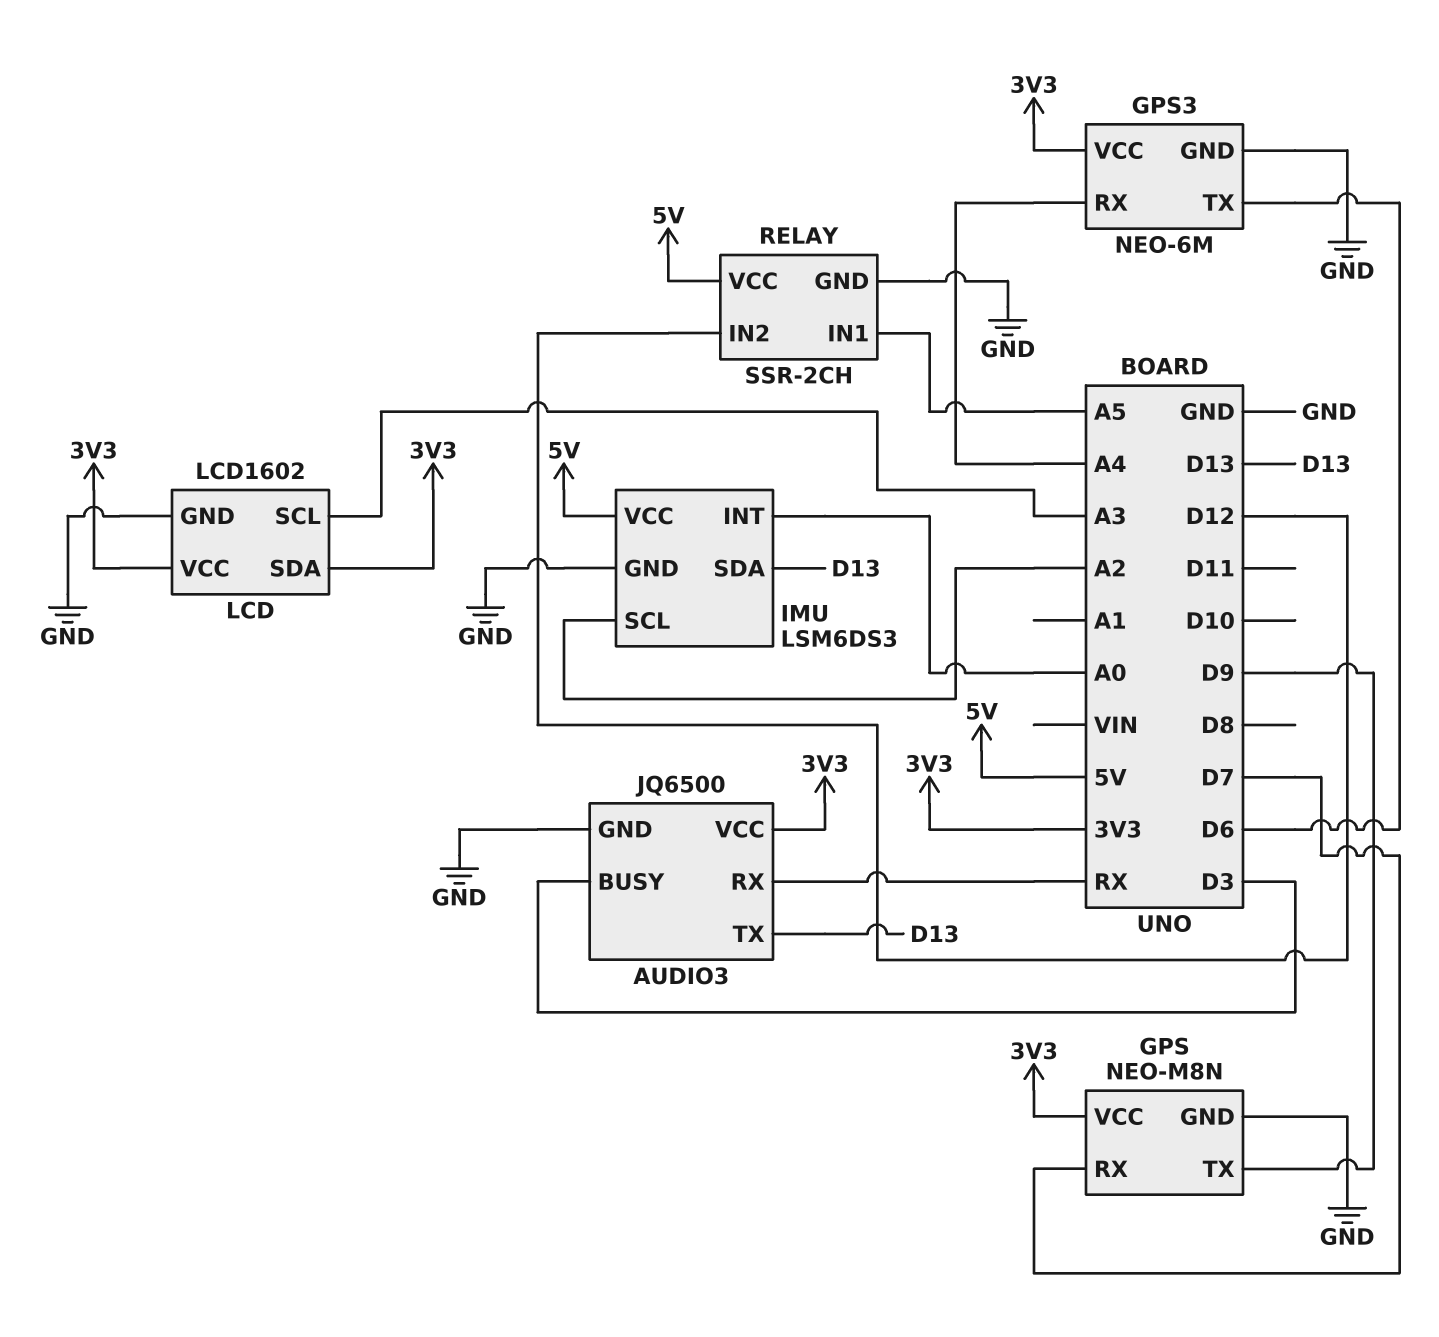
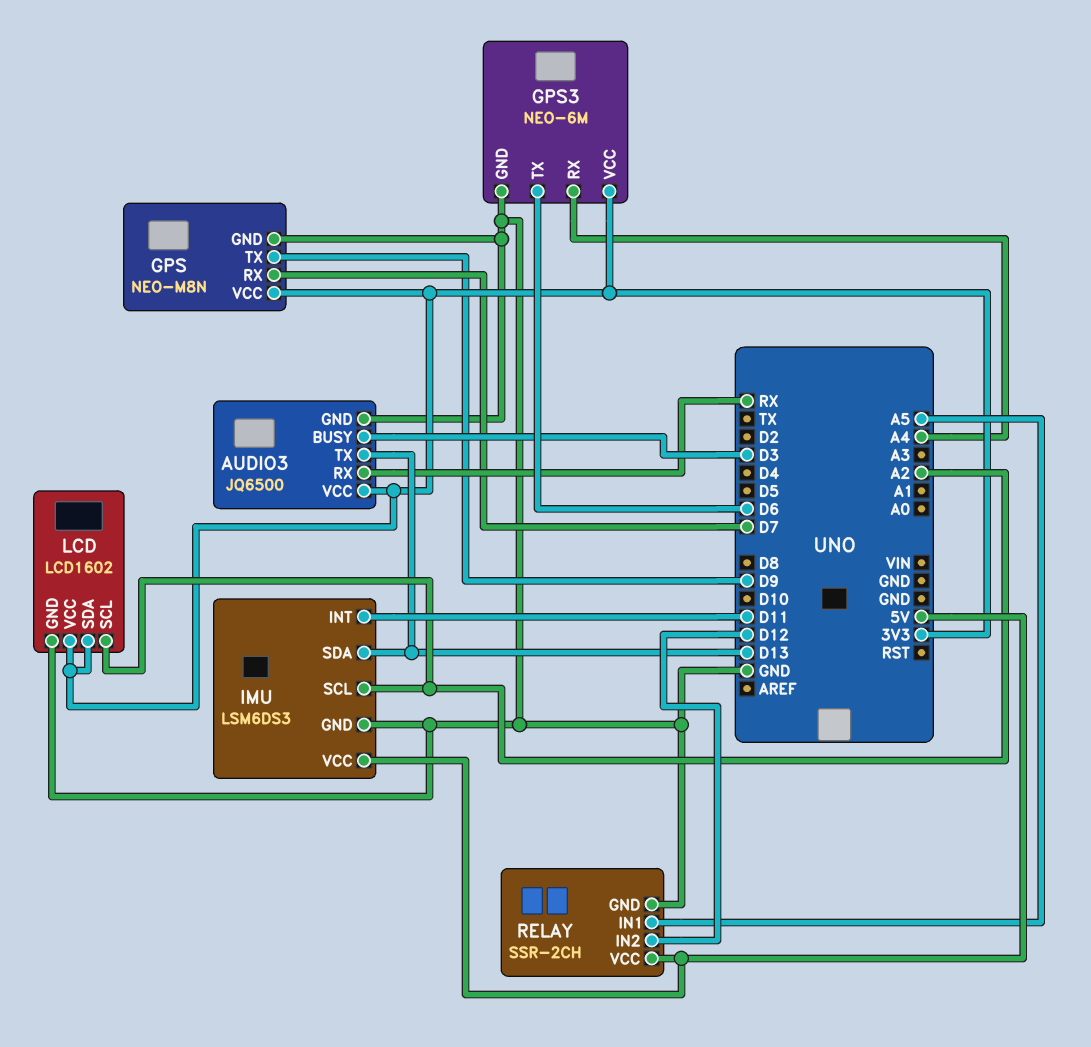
IMU pin INT: A0 -> D11
LCD pin SCL: A3 -> A2

